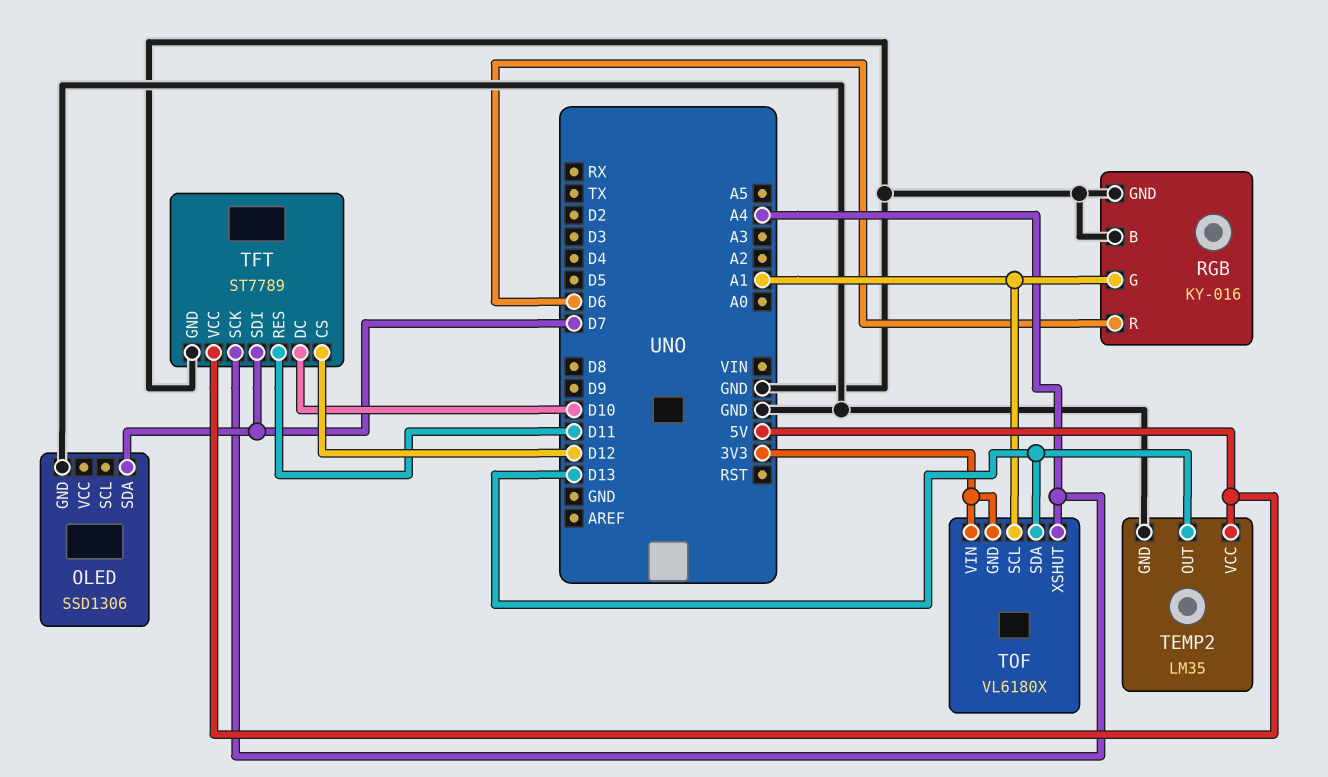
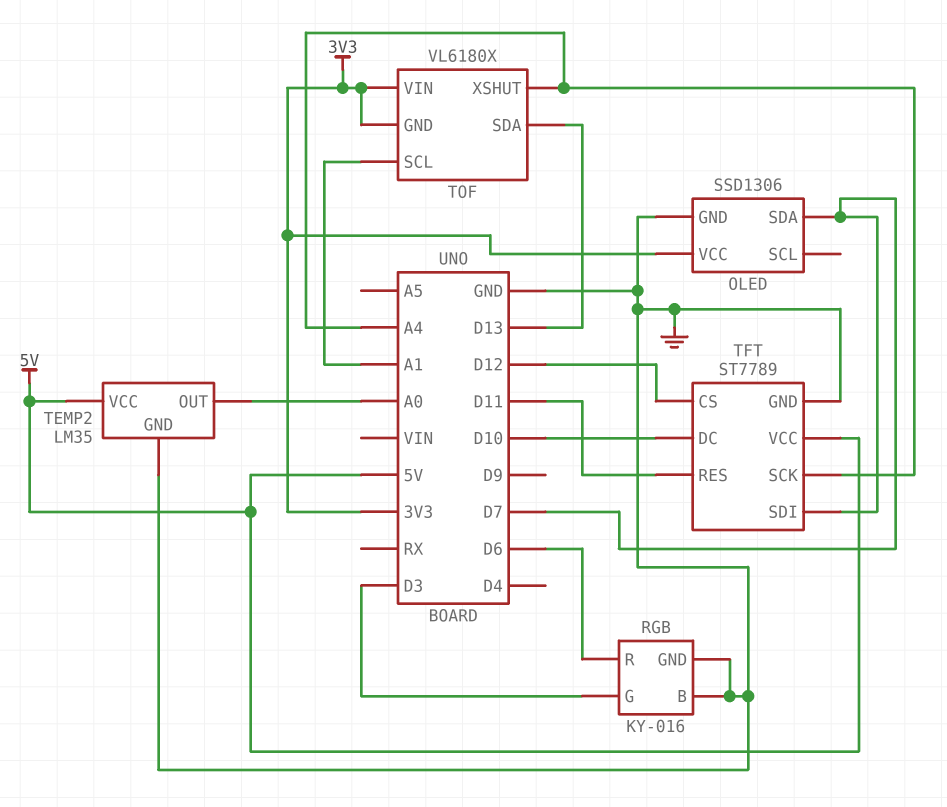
OLED pin VCC: none -> 3V3
RGB pin G: A1 -> D3
TEMP2 pin OUT: D13 -> A0

